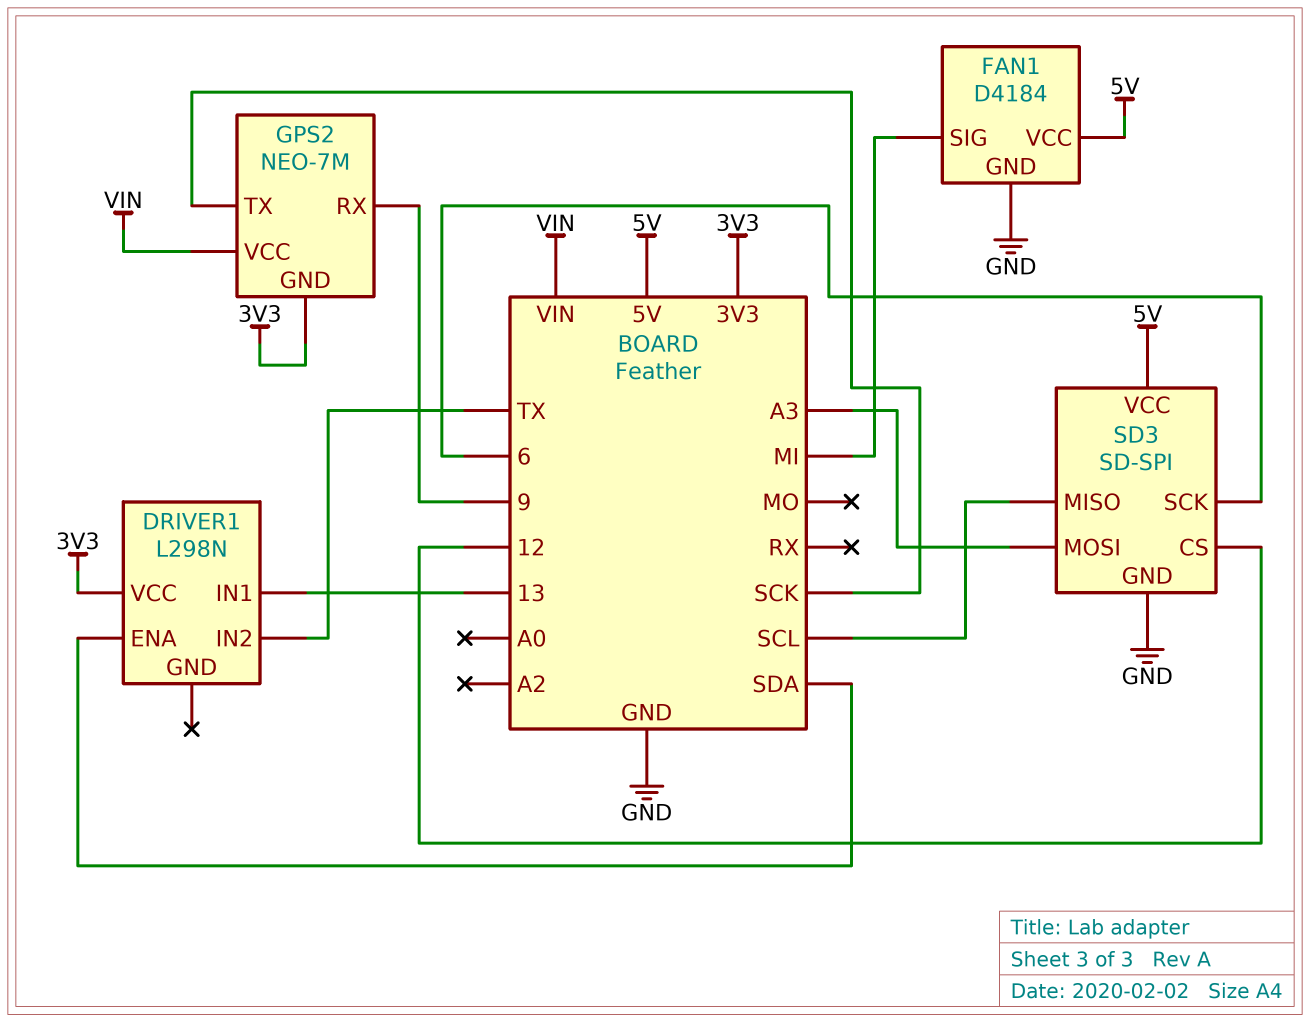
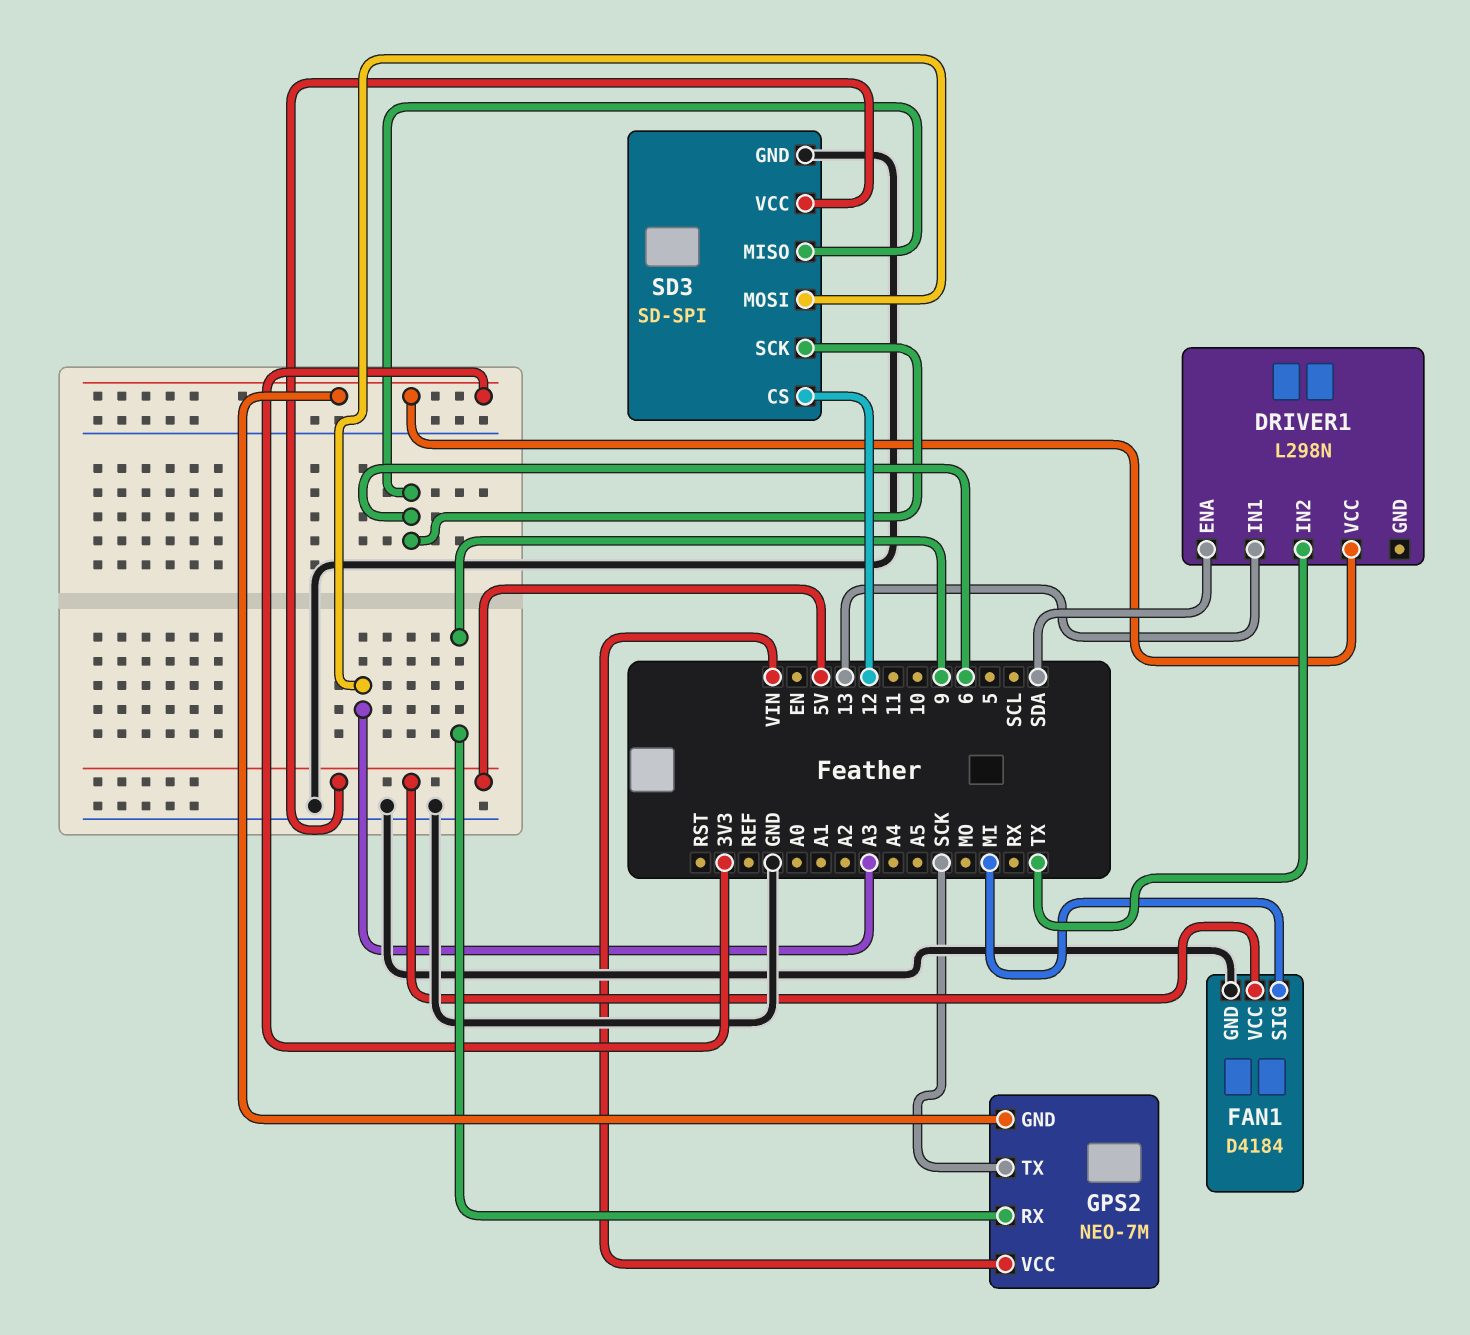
SD3 pin MISO: SCL -> 6

